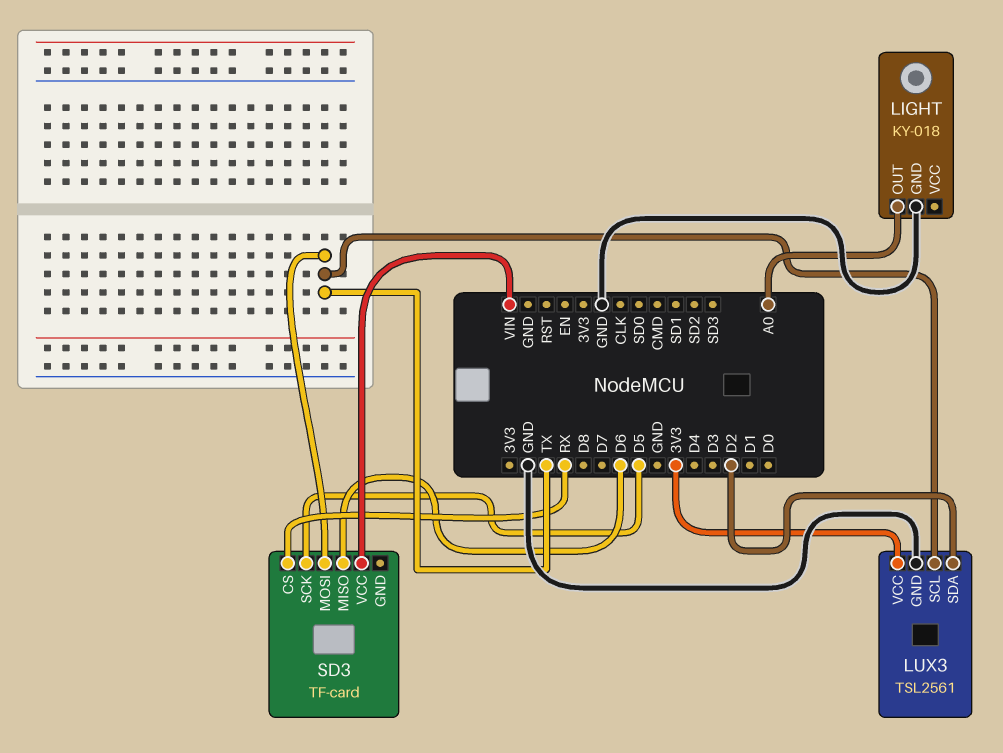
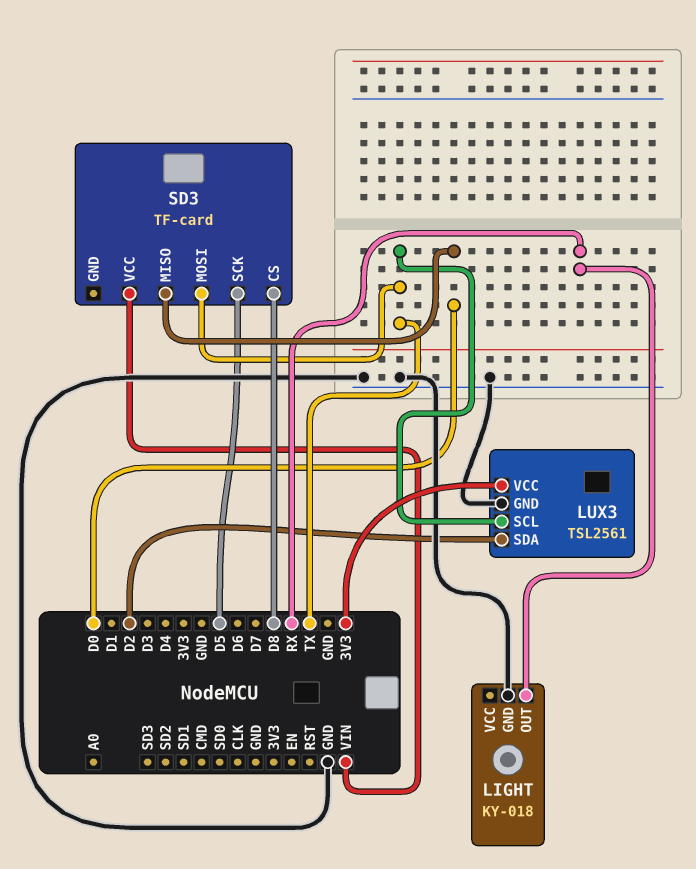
LIGHT pin OUT: A0 -> RX
SD3 pin CS: RX -> D8
SD3 pin MISO: D6 -> D0

